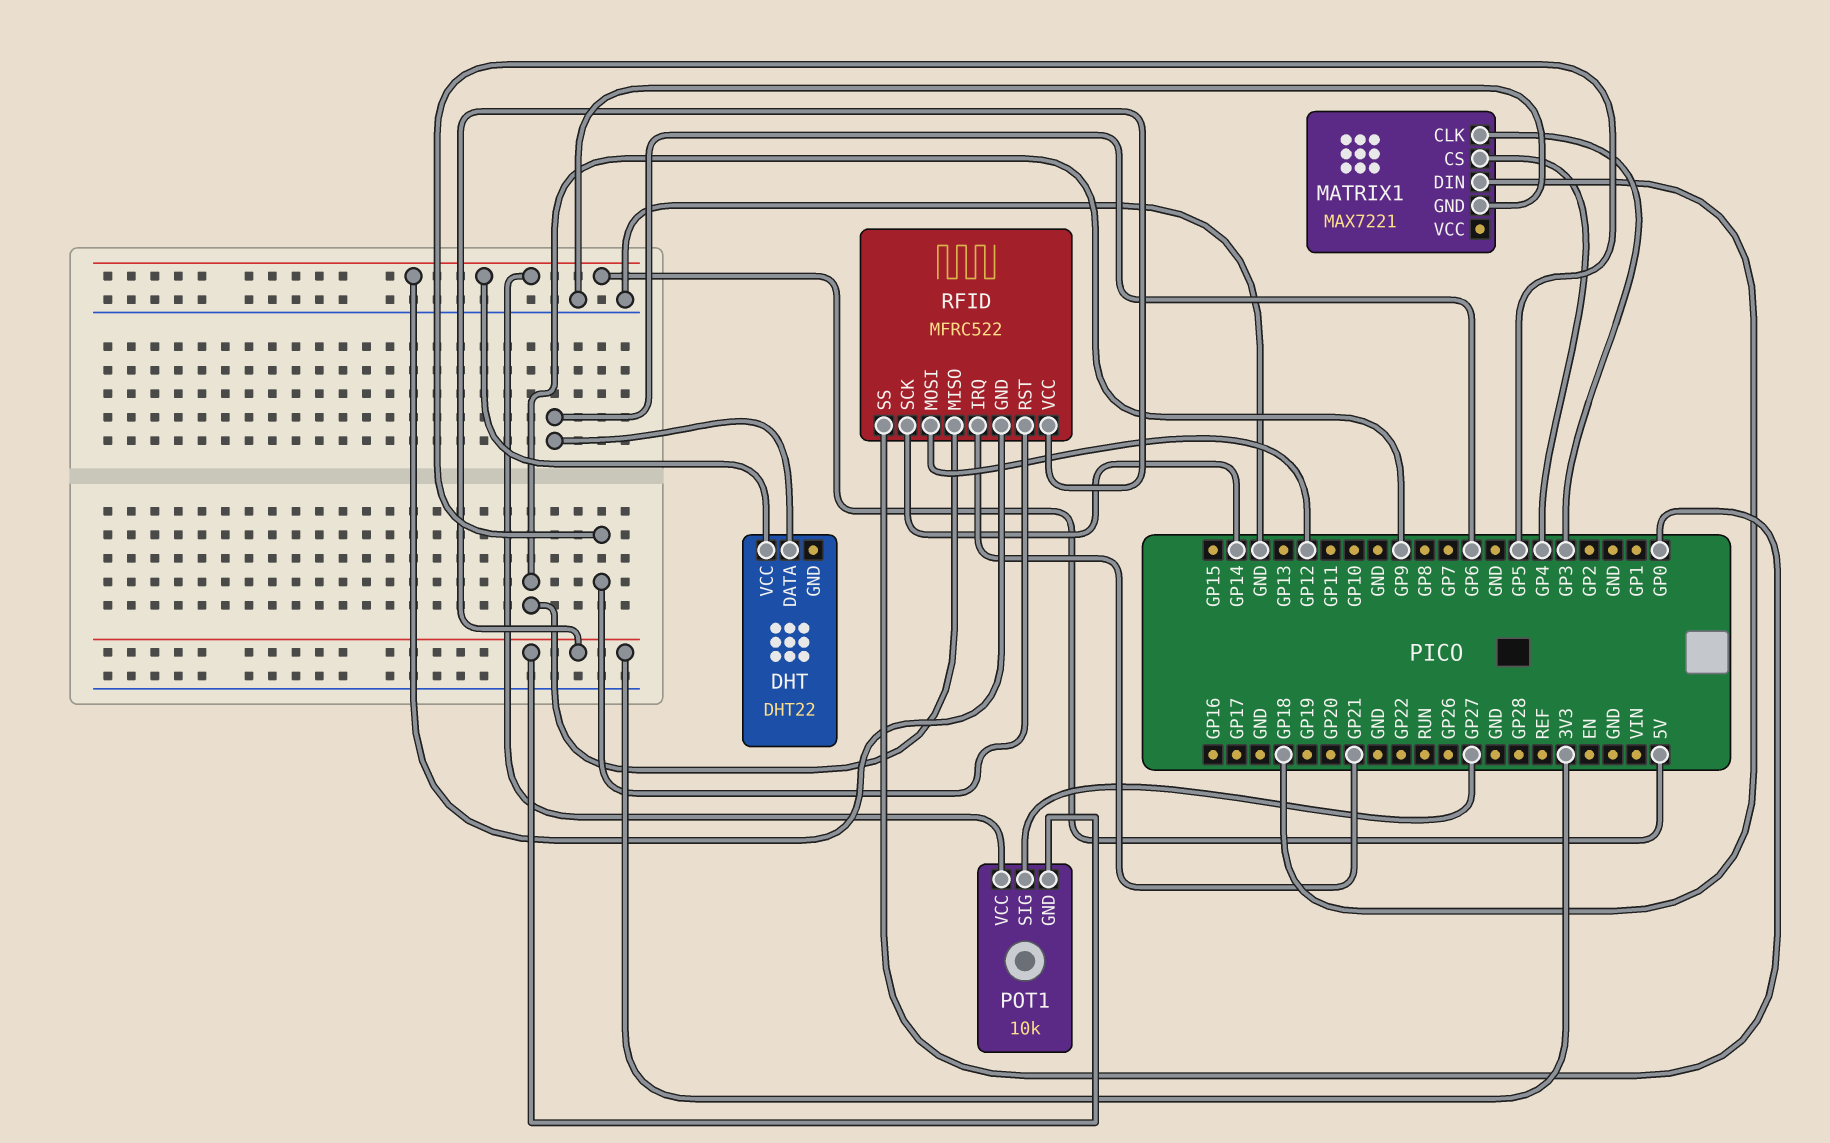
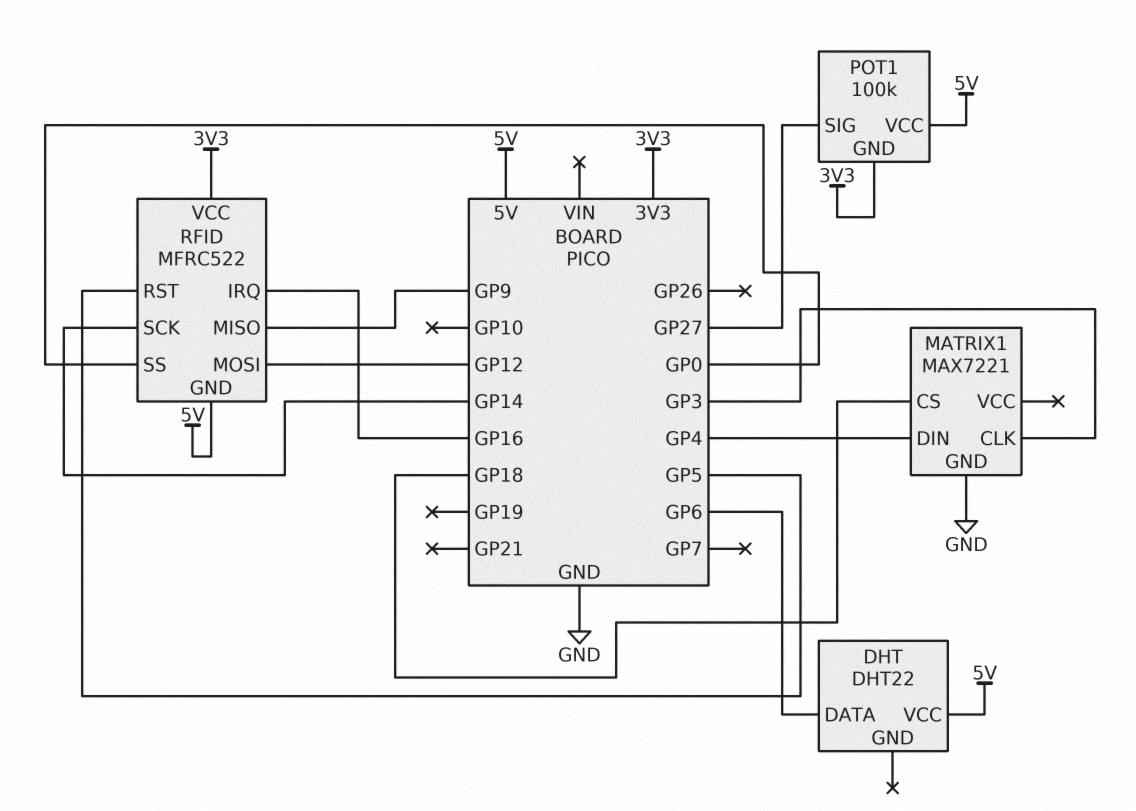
MATRIX1 pin CS: GP4 -> GP18
MATRIX1 pin DIN: GP18 -> GP4
POT1: 10k -> 100k
RFID pin IRQ: GP21 -> GP16

